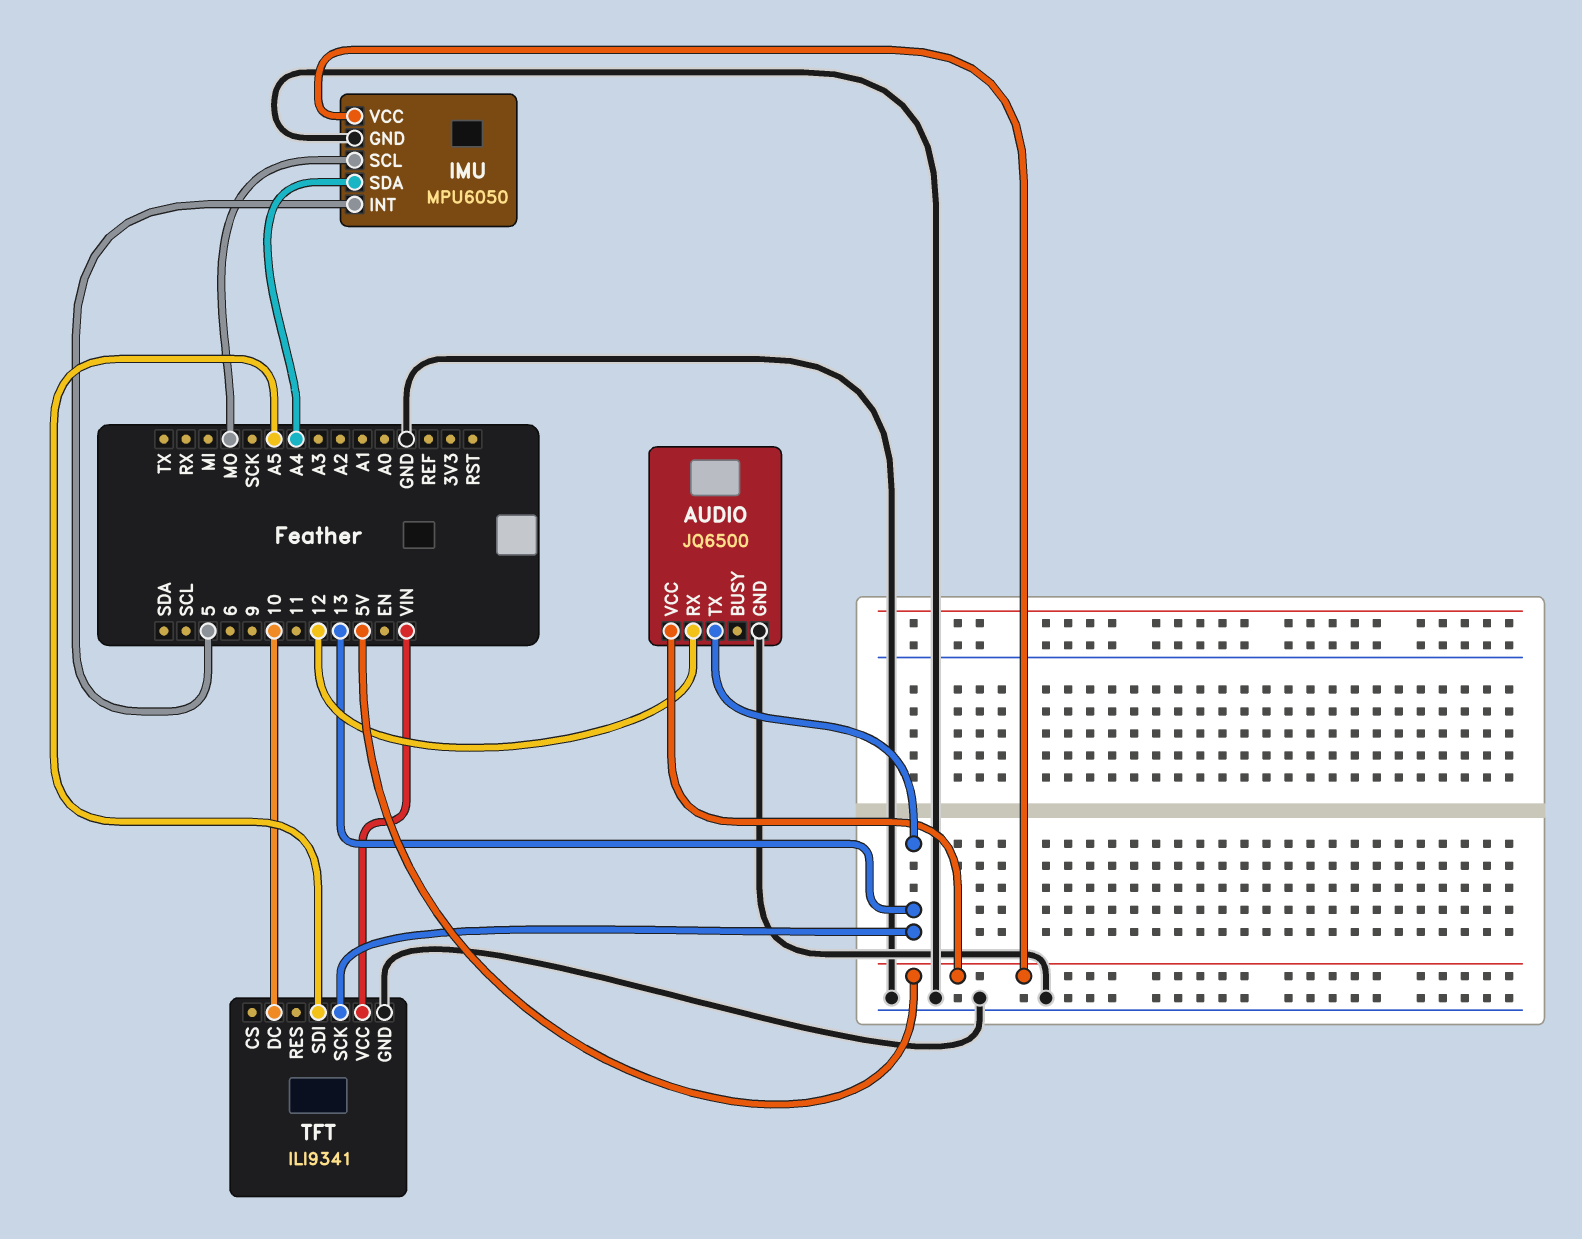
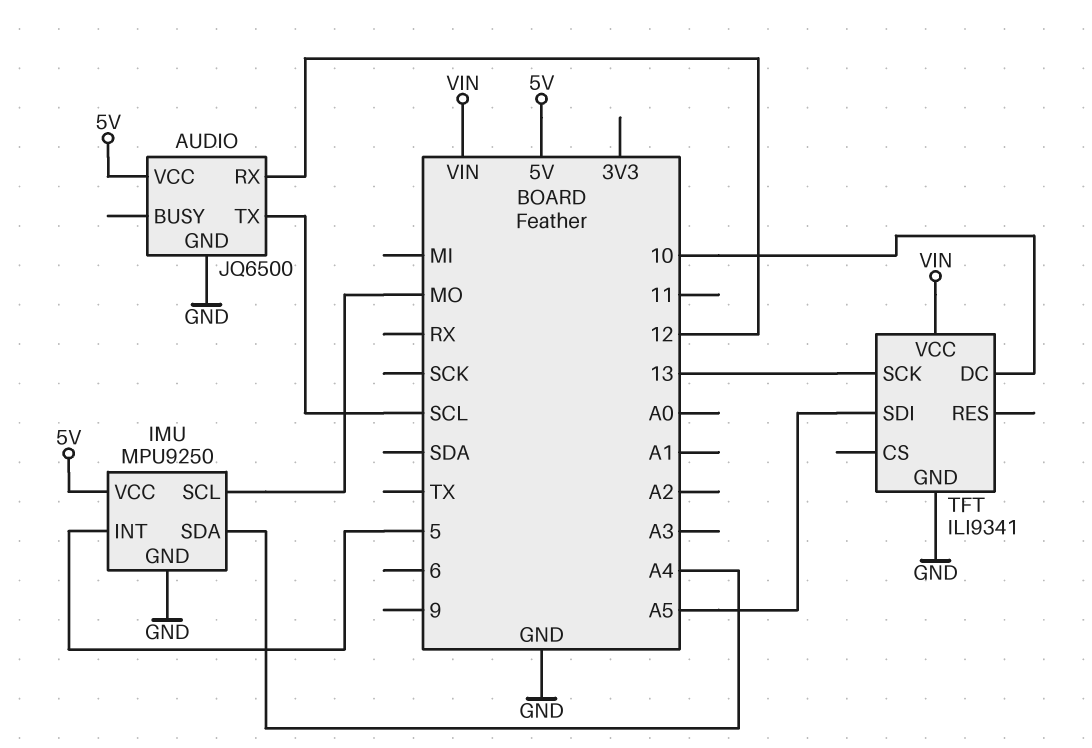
AUDIO pin TX: 13 -> SCL
IMU: MPU6050 -> MPU9250

